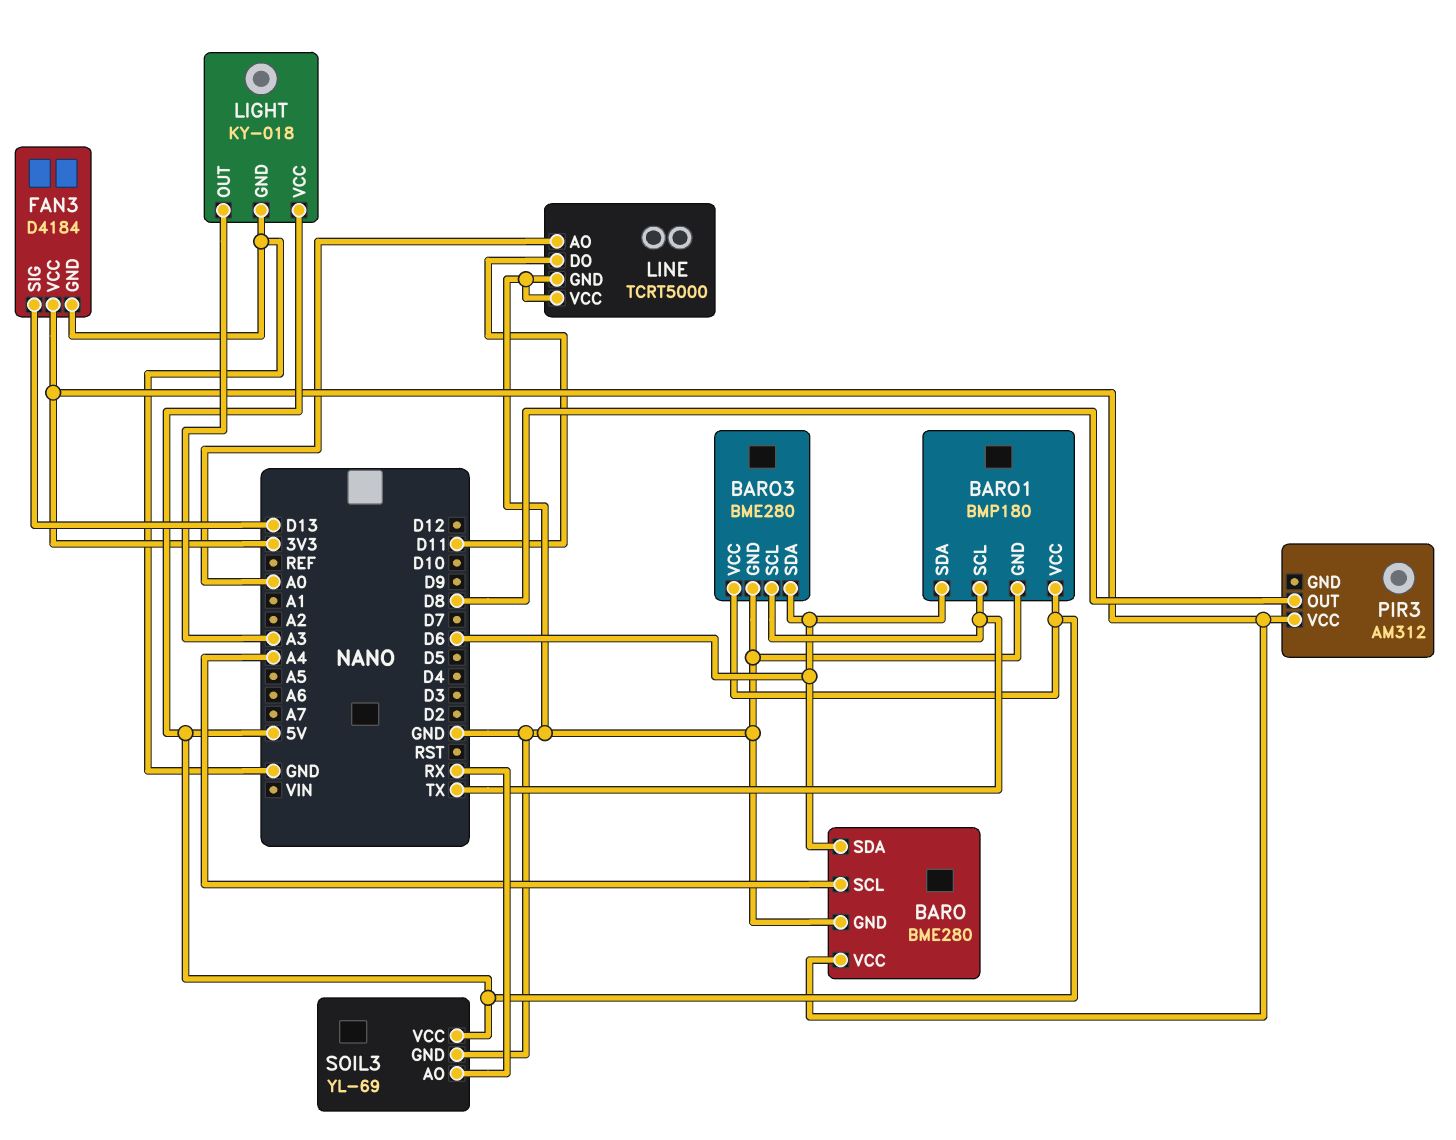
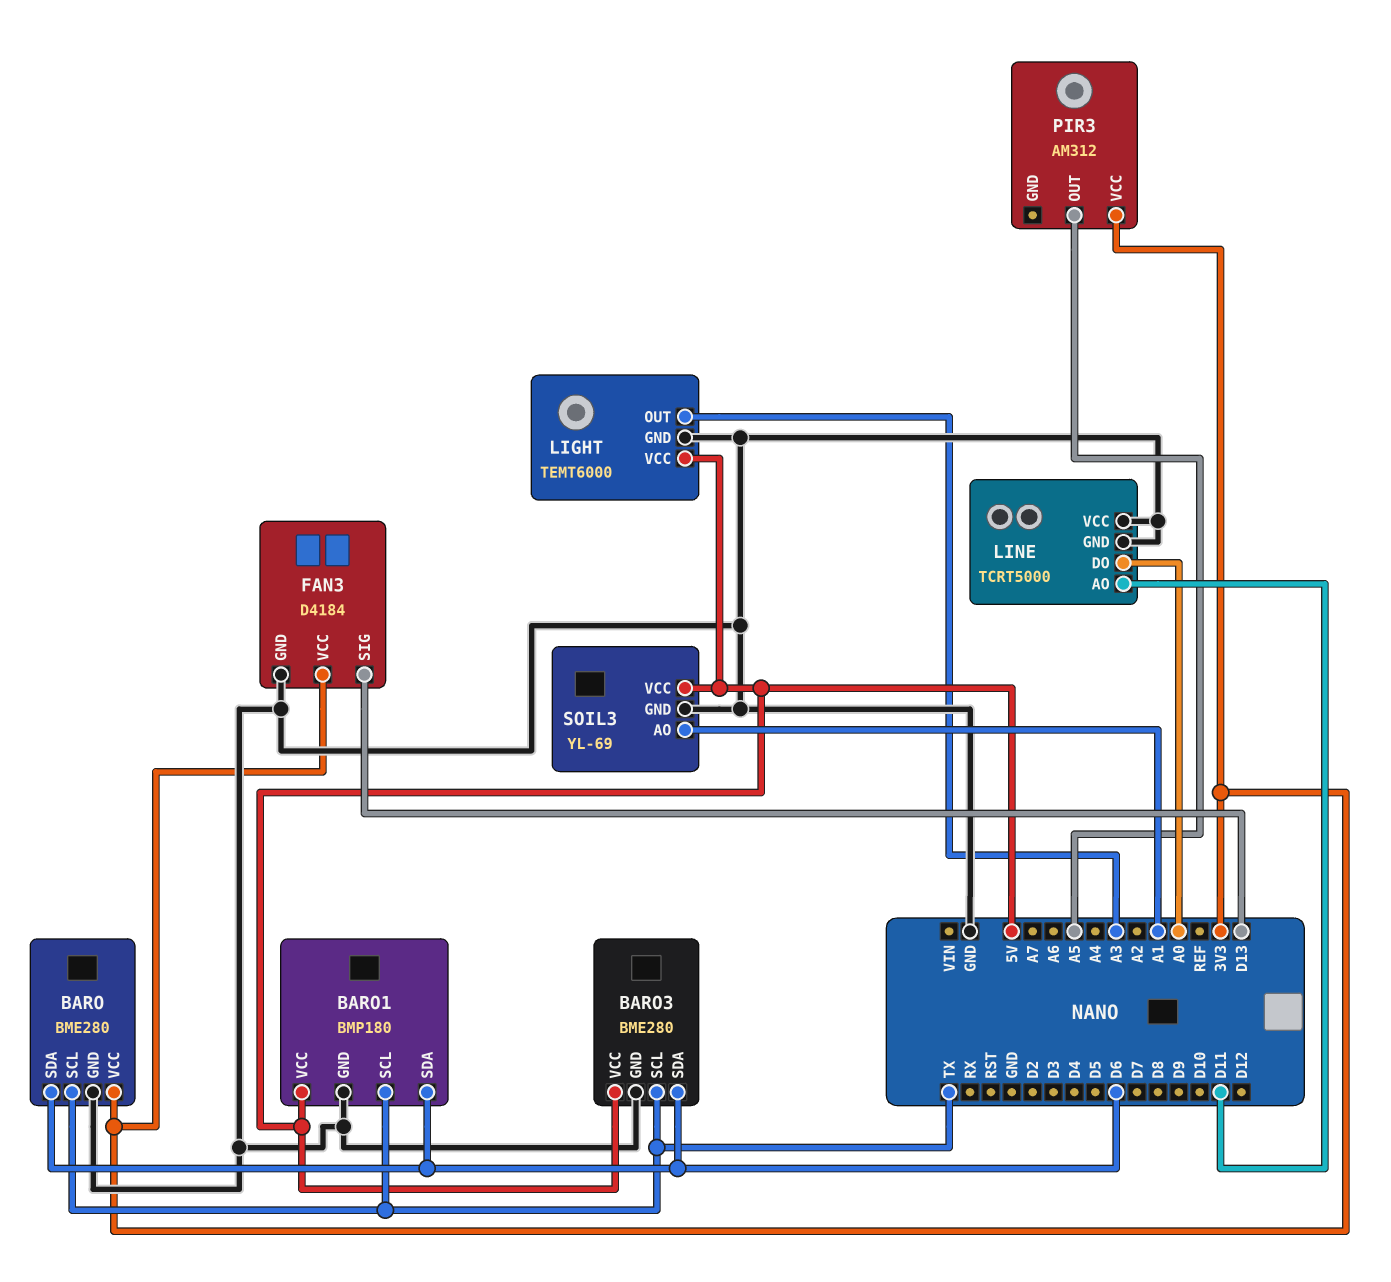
BARO pin SCL: A4 -> TX
LIGHT: KY-018 -> TEMT6000
LINE pin AO: A0 -> D11
LINE pin DO: D11 -> A0
PIR3 pin OUT: D8 -> A5
SOIL3 pin AO: RX -> A1

